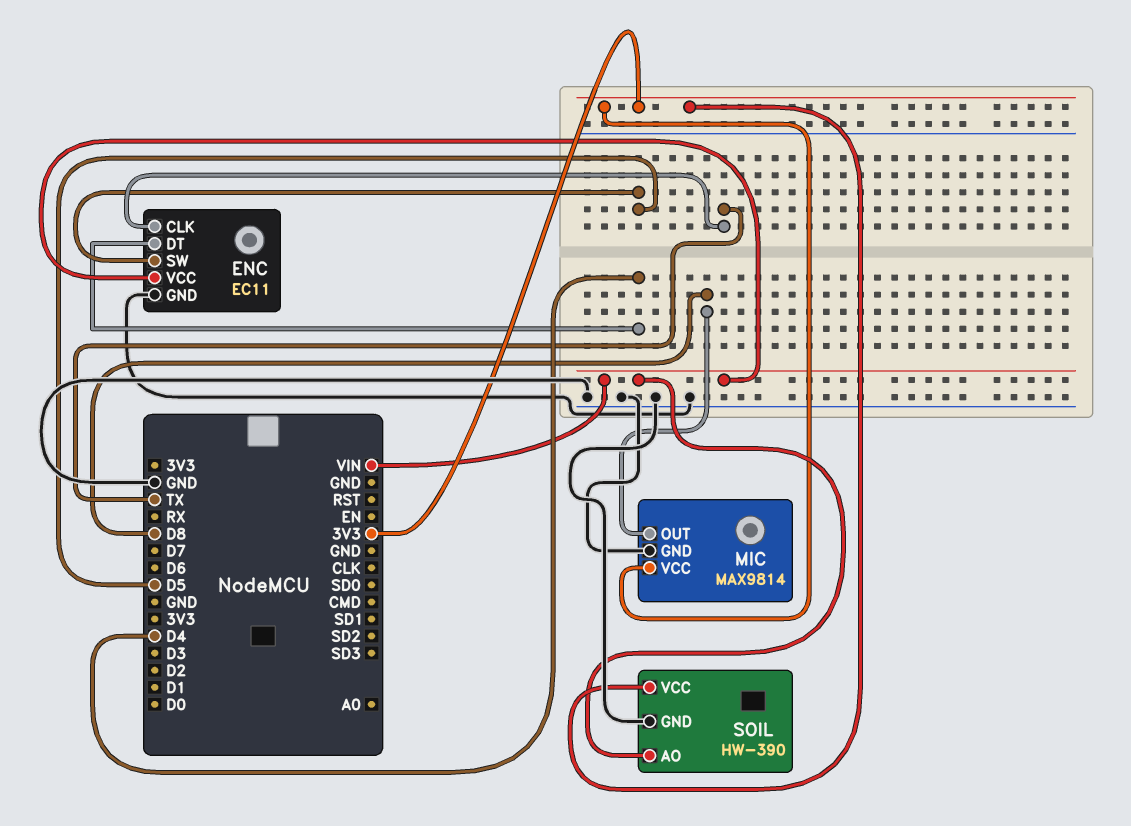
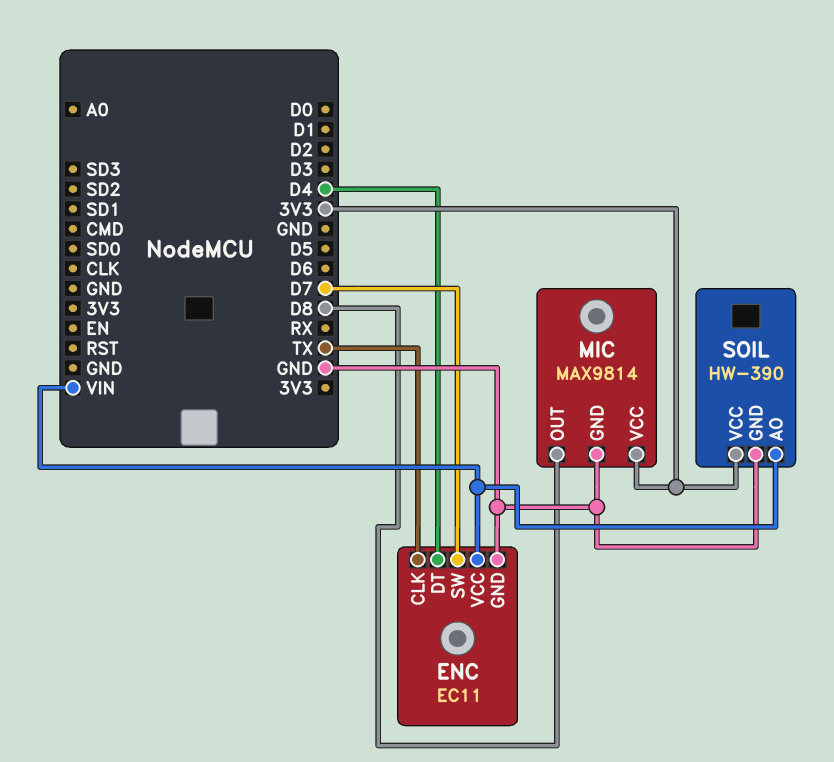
ENC pin SW: D5 -> D7

